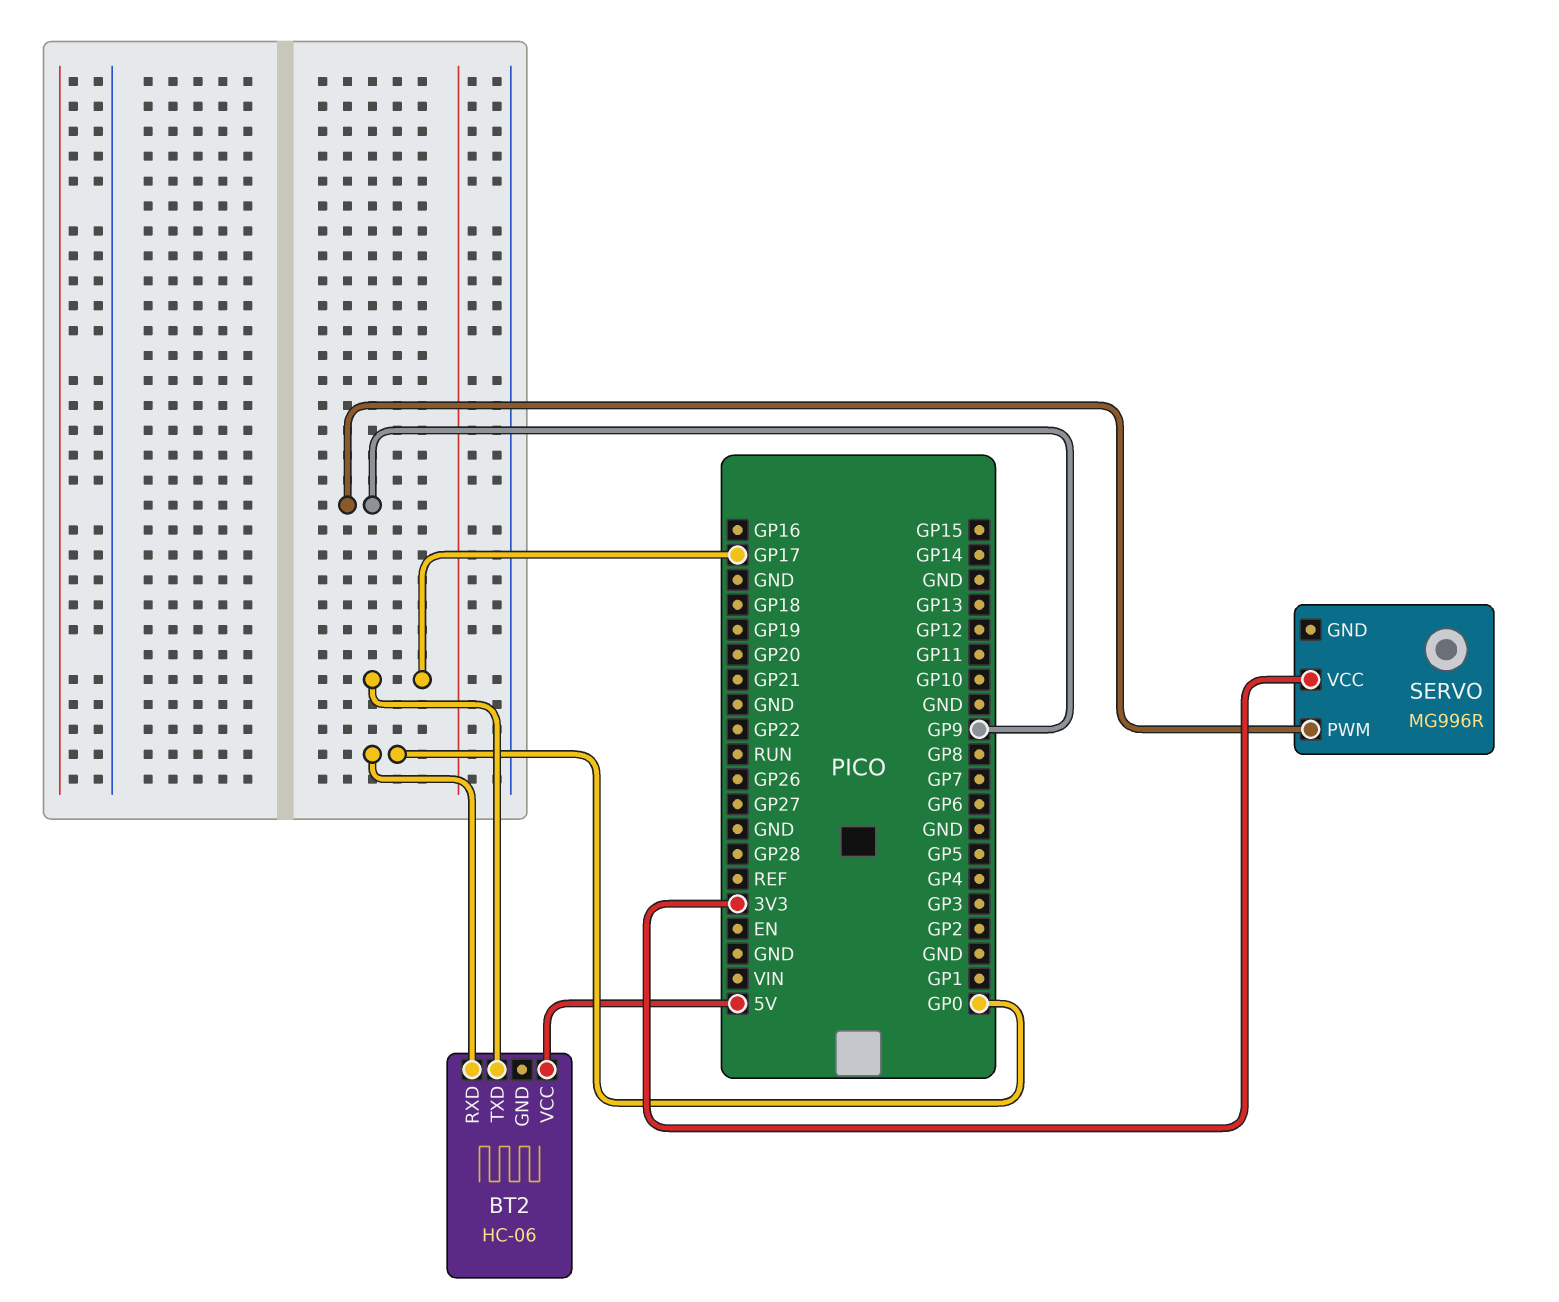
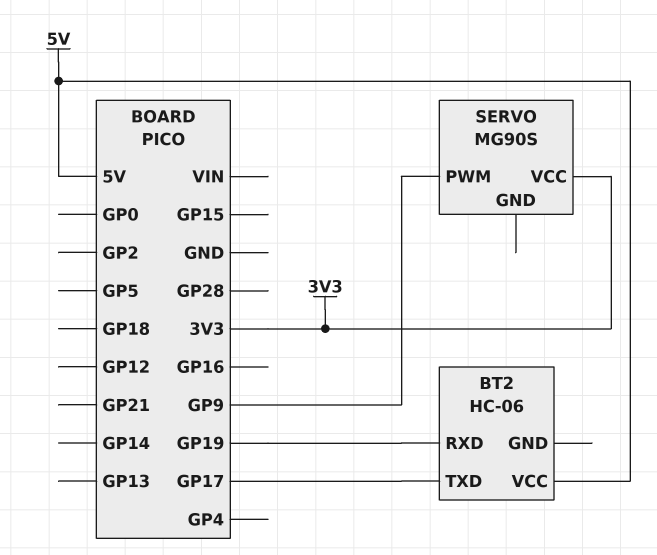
BT2 pin RXD: GP0 -> GP19
SERVO: MG996R -> MG90S

